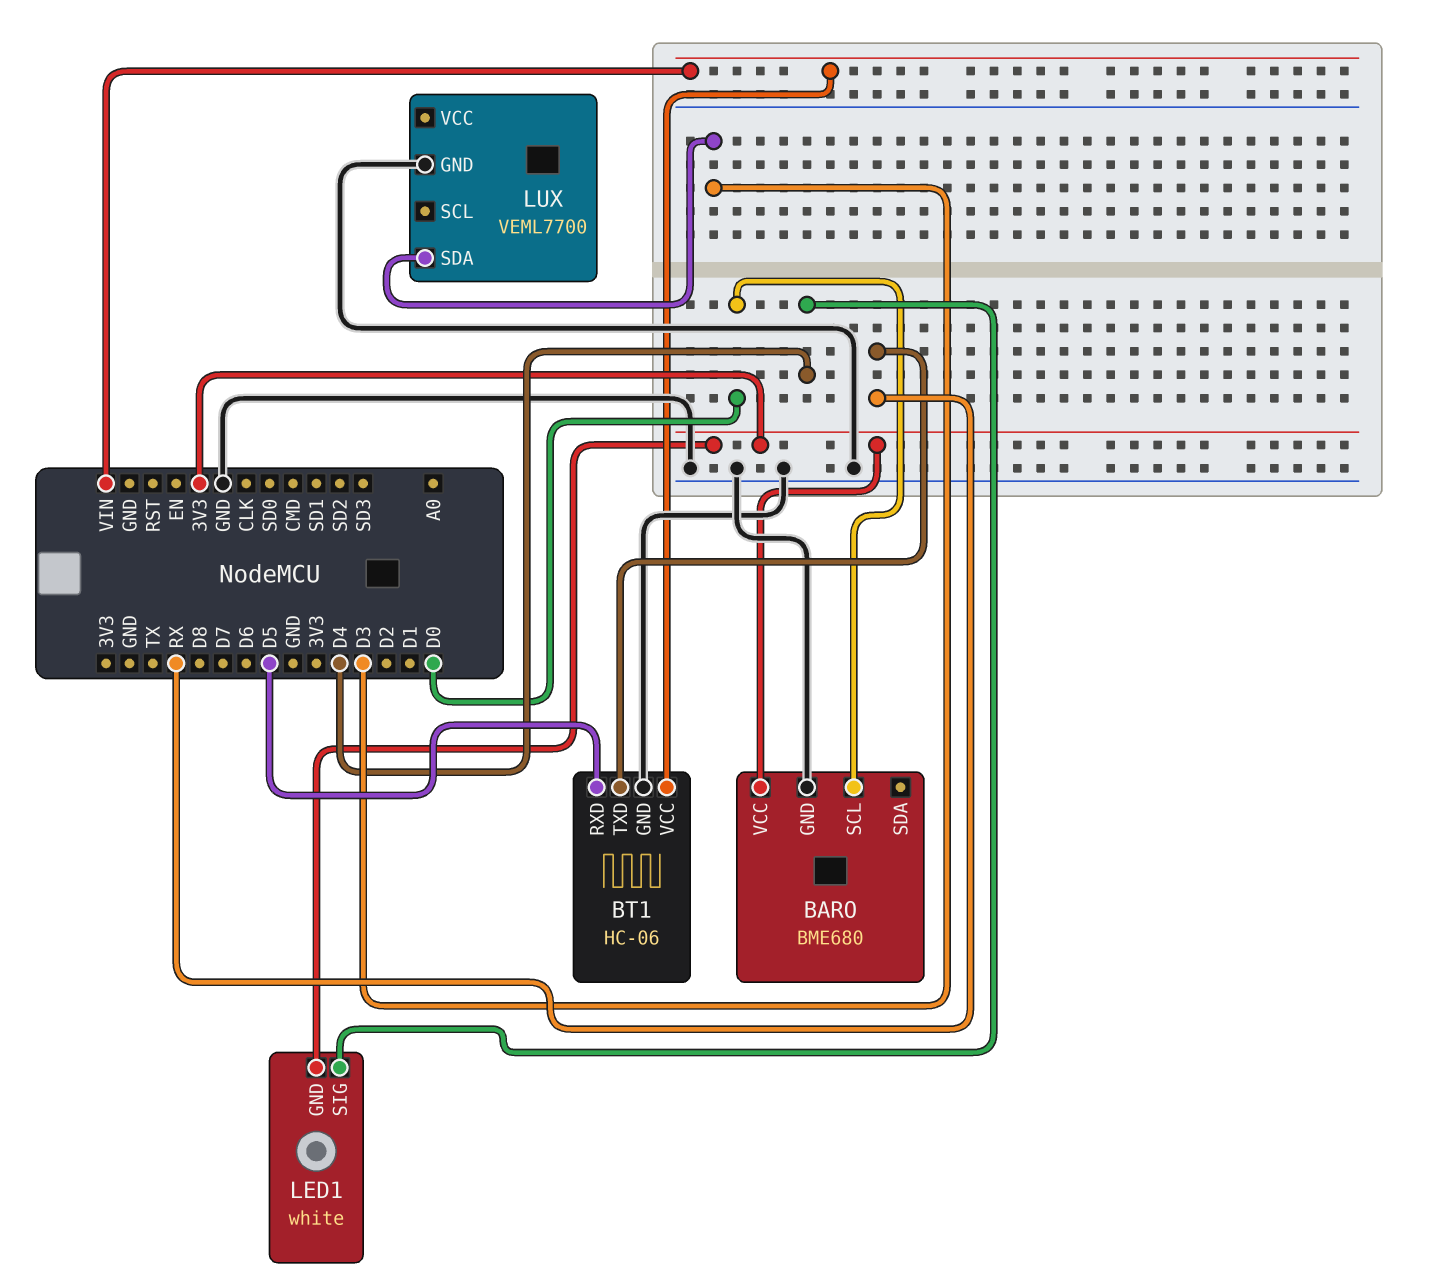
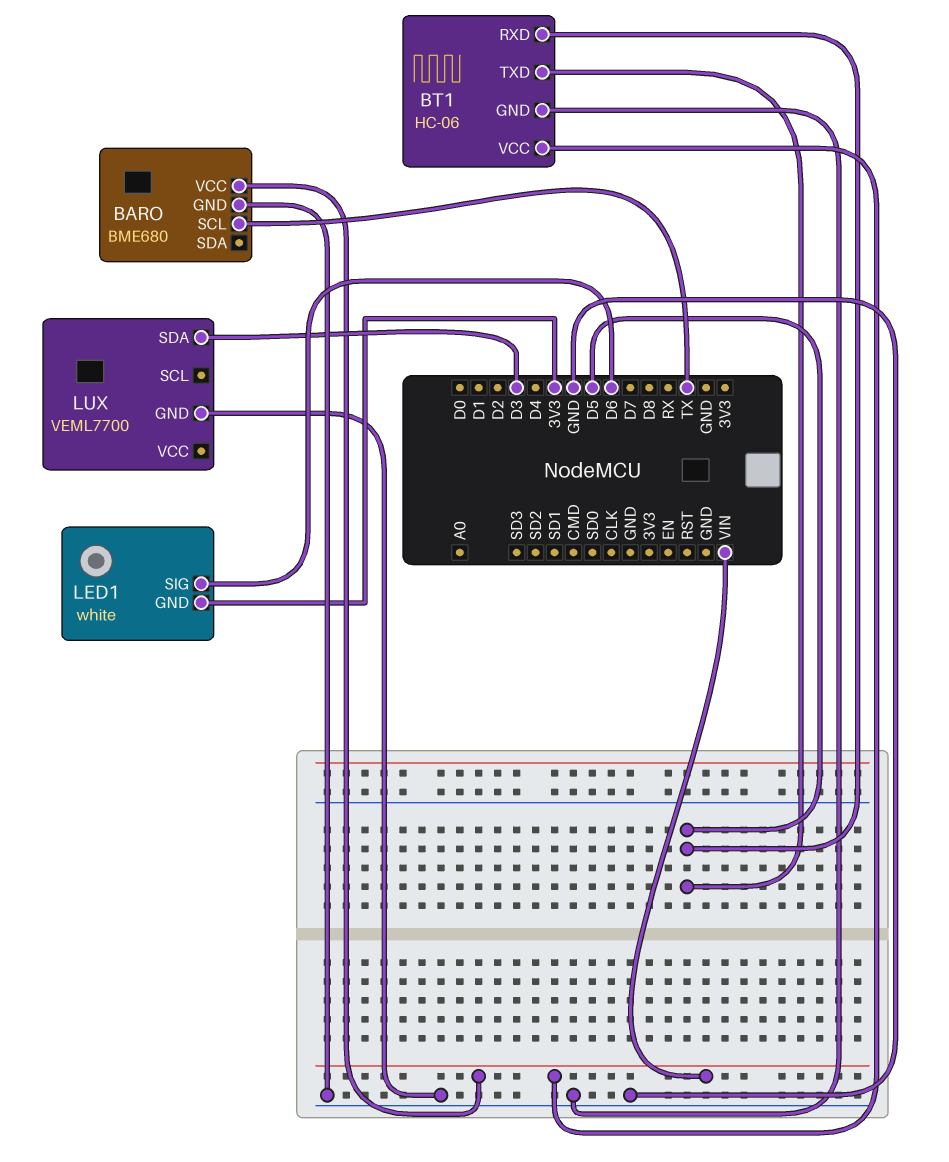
BARO pin SCL: D0 -> TX
BARO pin VCC: 3V3 -> VIN
BT1 pin TXD: RX -> D5
LED1 pin SIG: D4 -> D6

